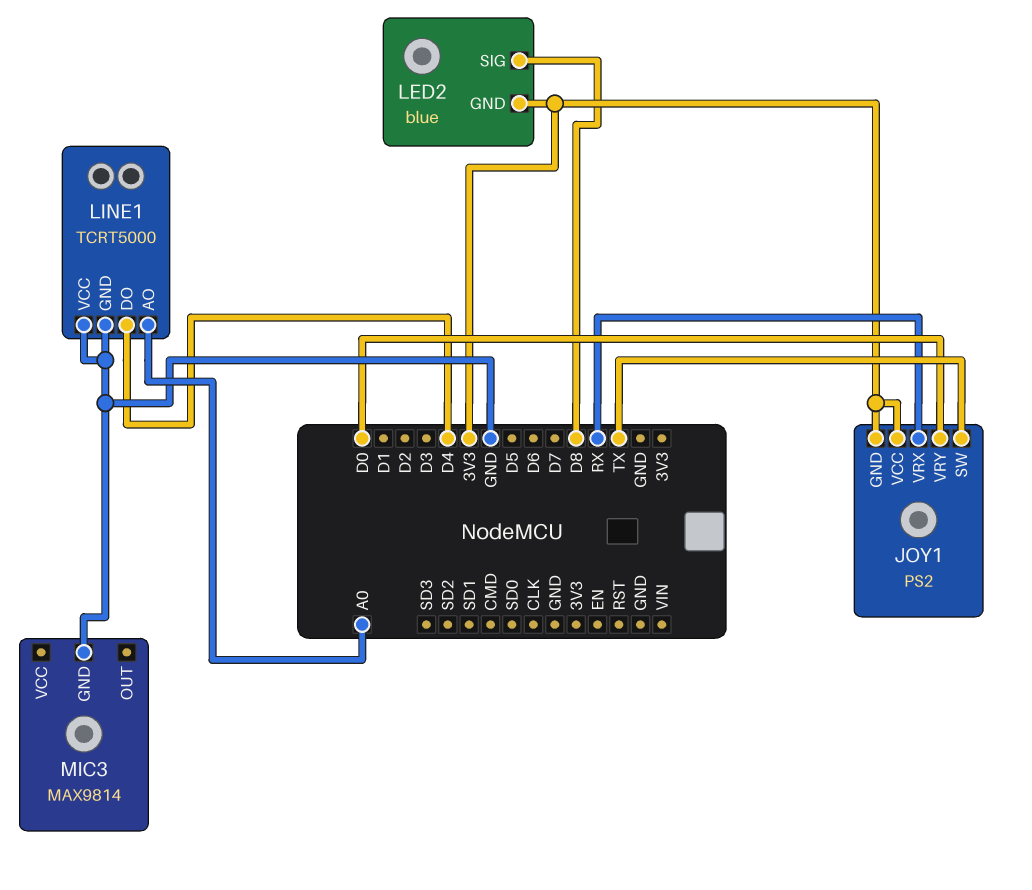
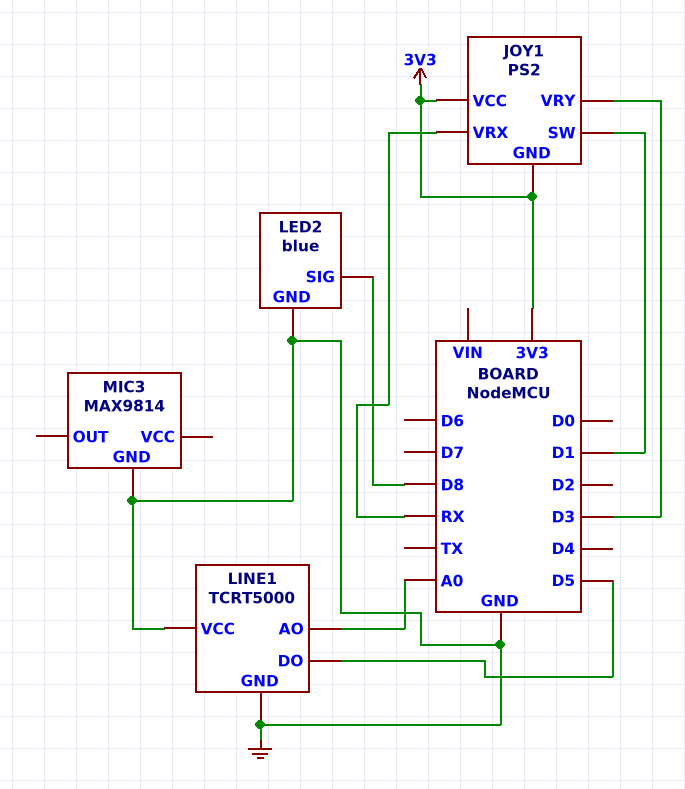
JOY1 pin SW: TX -> D1
JOY1 pin VRY: D0 -> D3
LED2 pin GND: 3V3 -> GND
LINE1 pin DO: D4 -> D5

